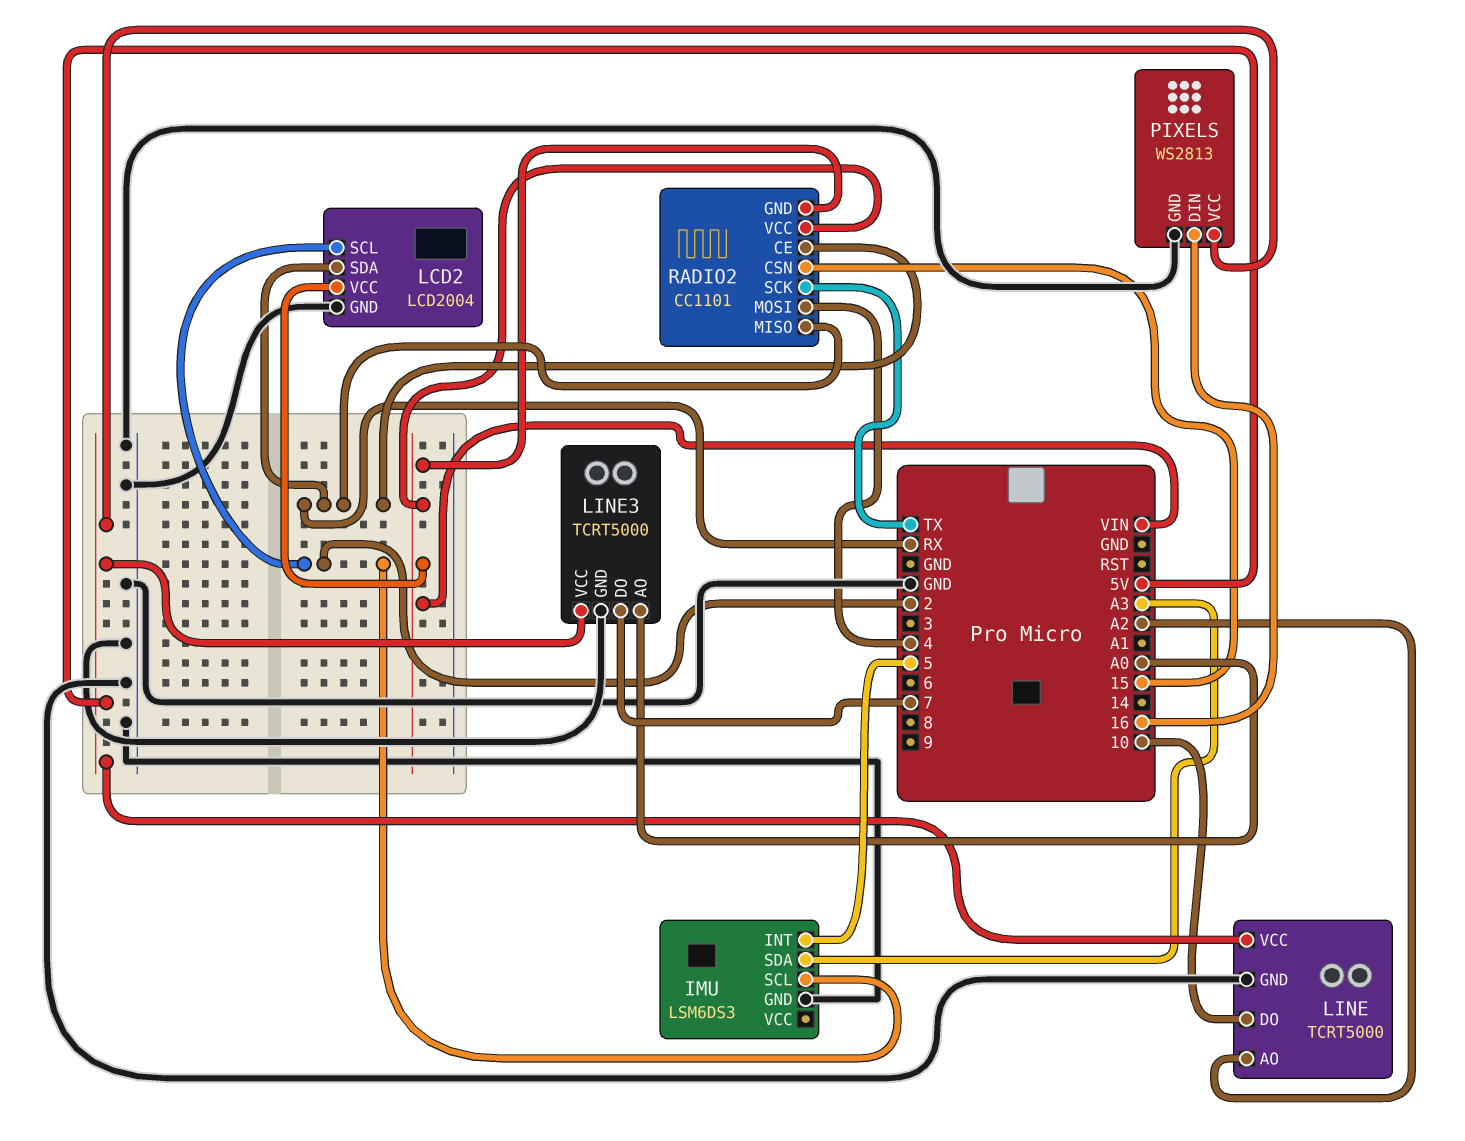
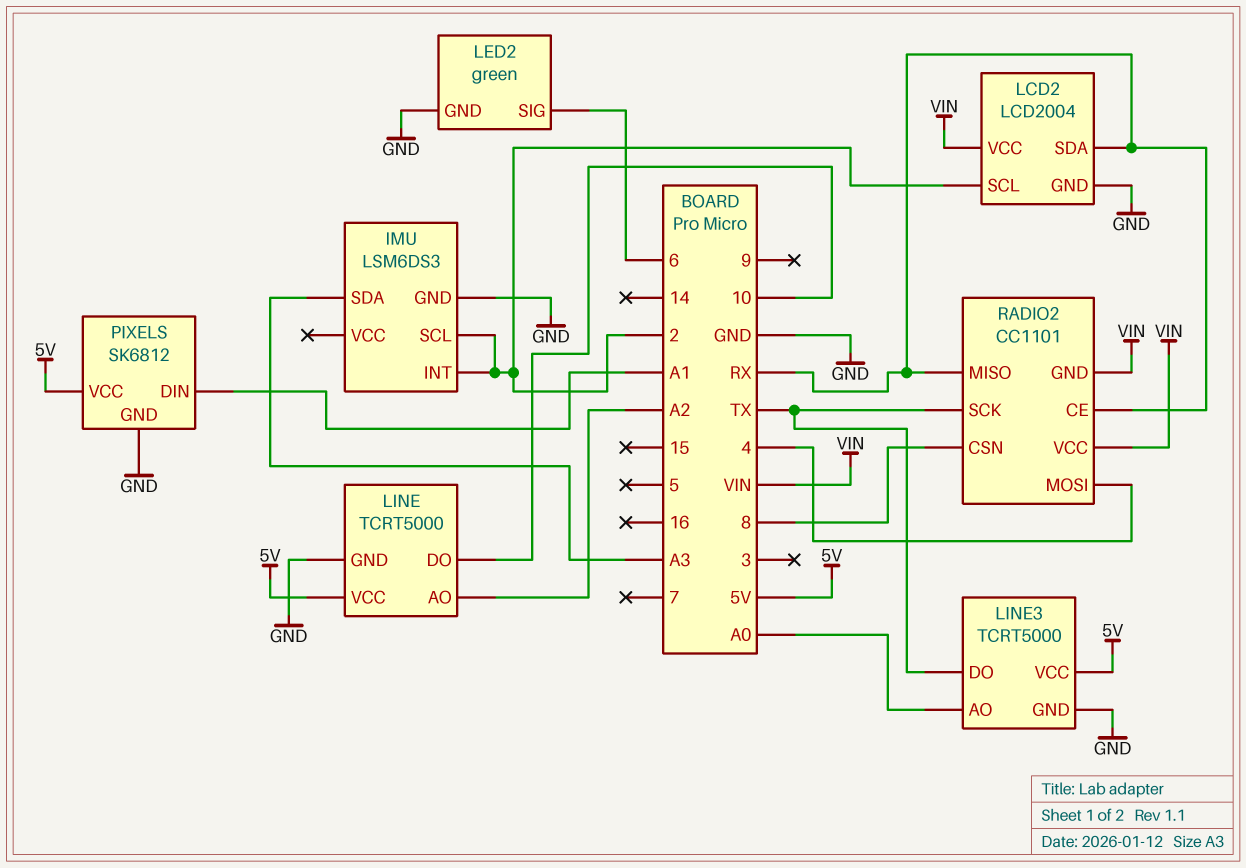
IMU pin INT: 5 -> 2
LED2: none -> green
LED2 pin GND: none -> GND
LED2 pin SIG: none -> 6
LINE3 pin DO: 7 -> TX
PIXELS: WS2813 -> SK6812
PIXELS pin DIN: 16 -> A1
RADIO2 pin CSN: 15 -> 8

